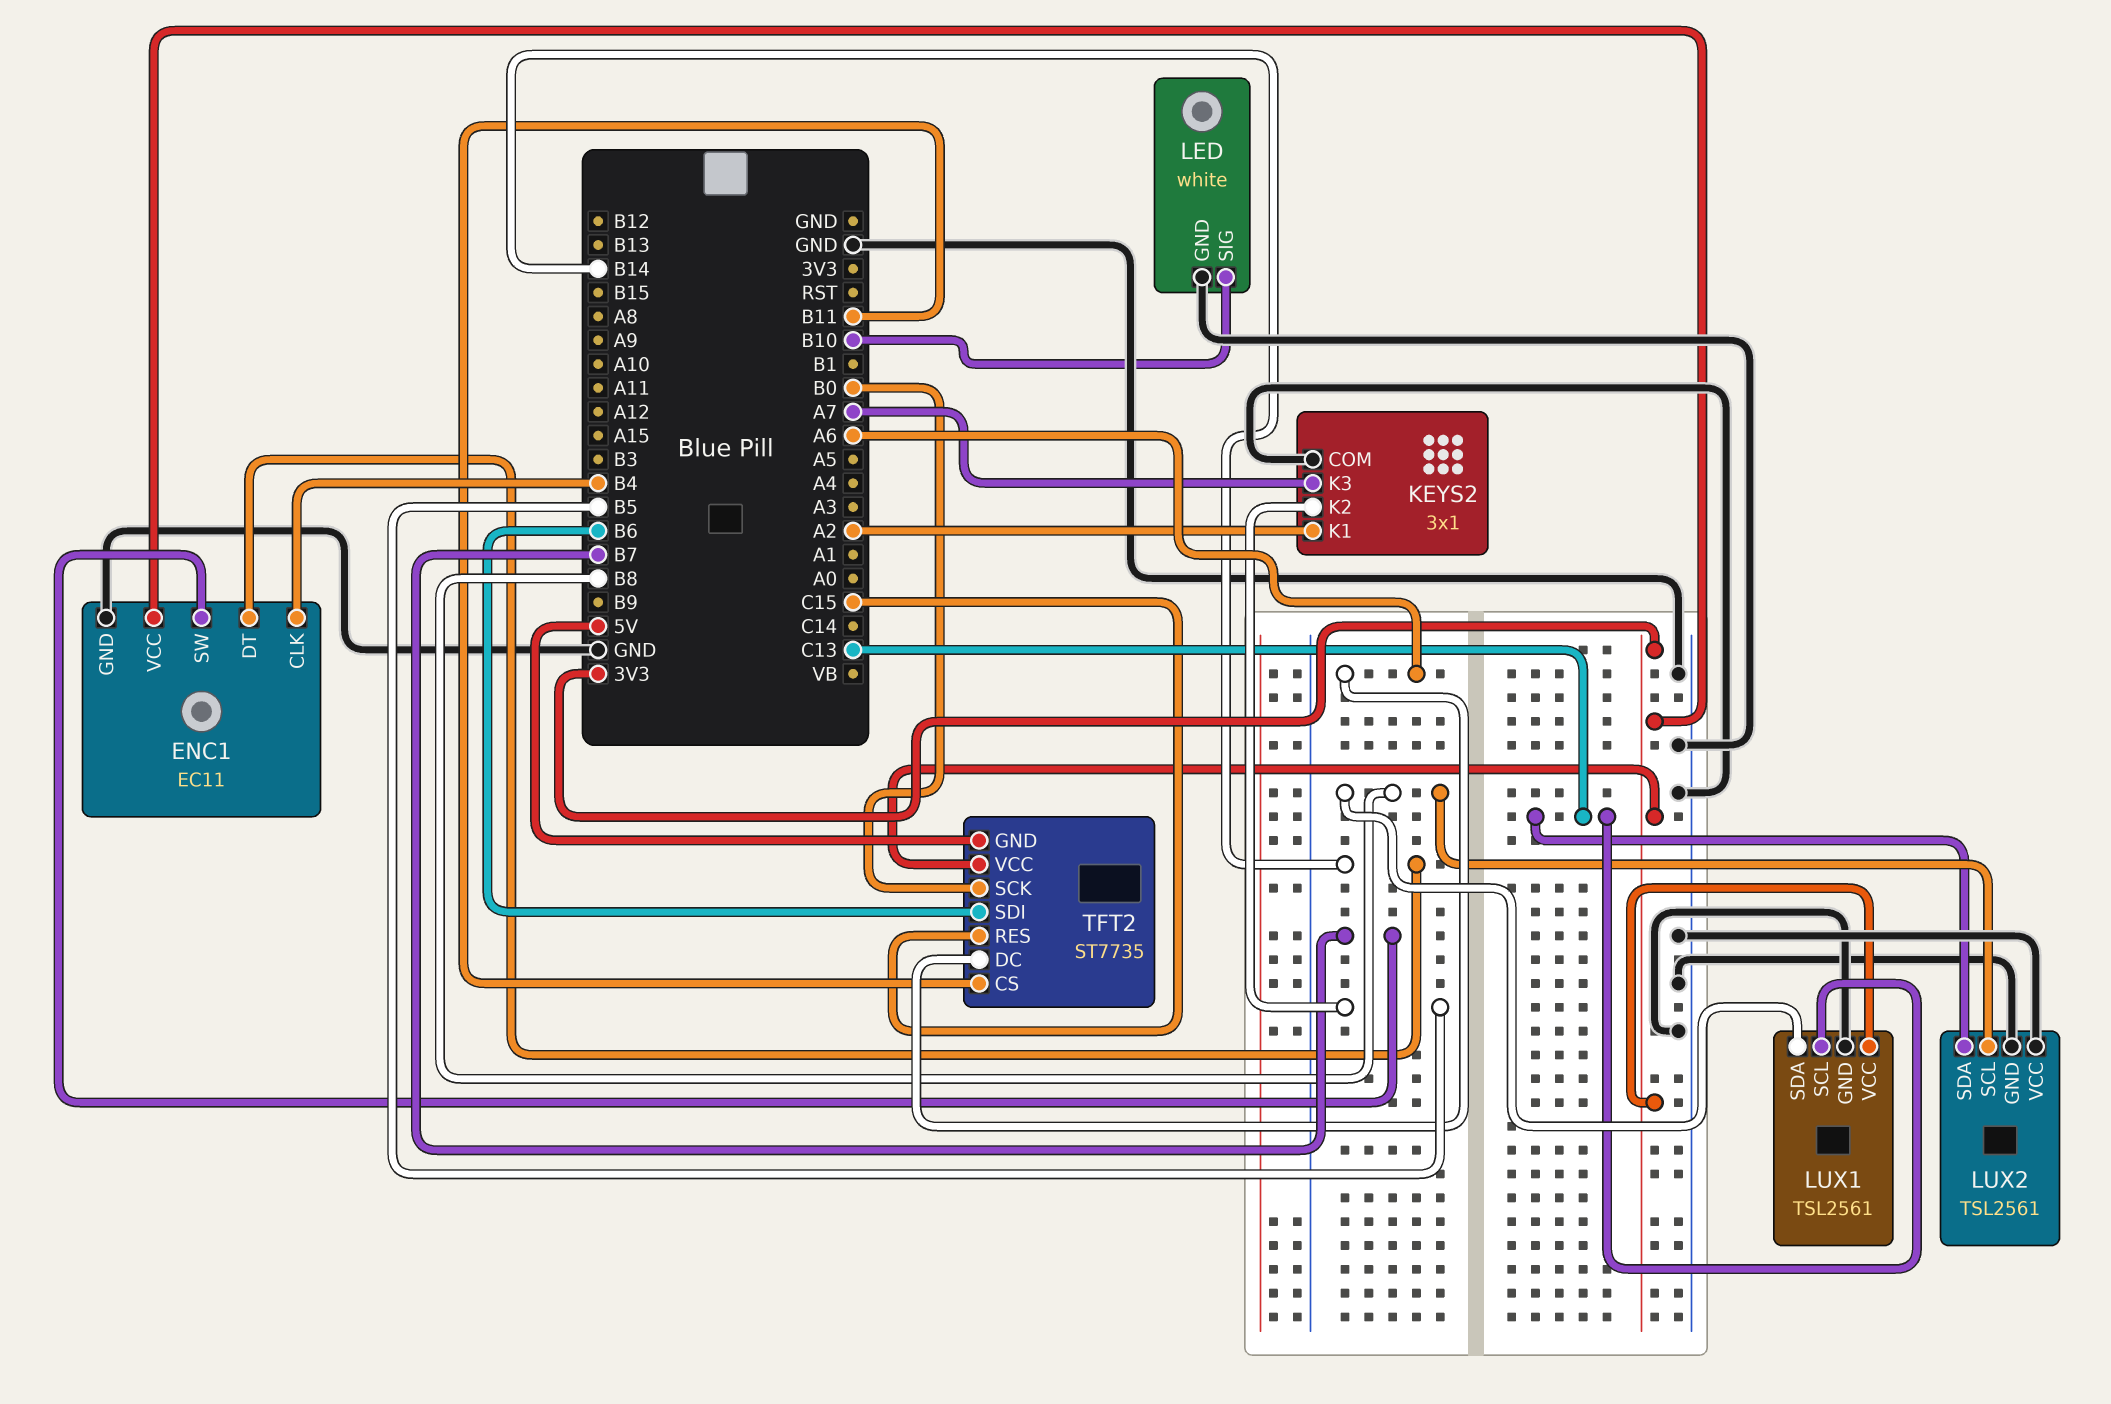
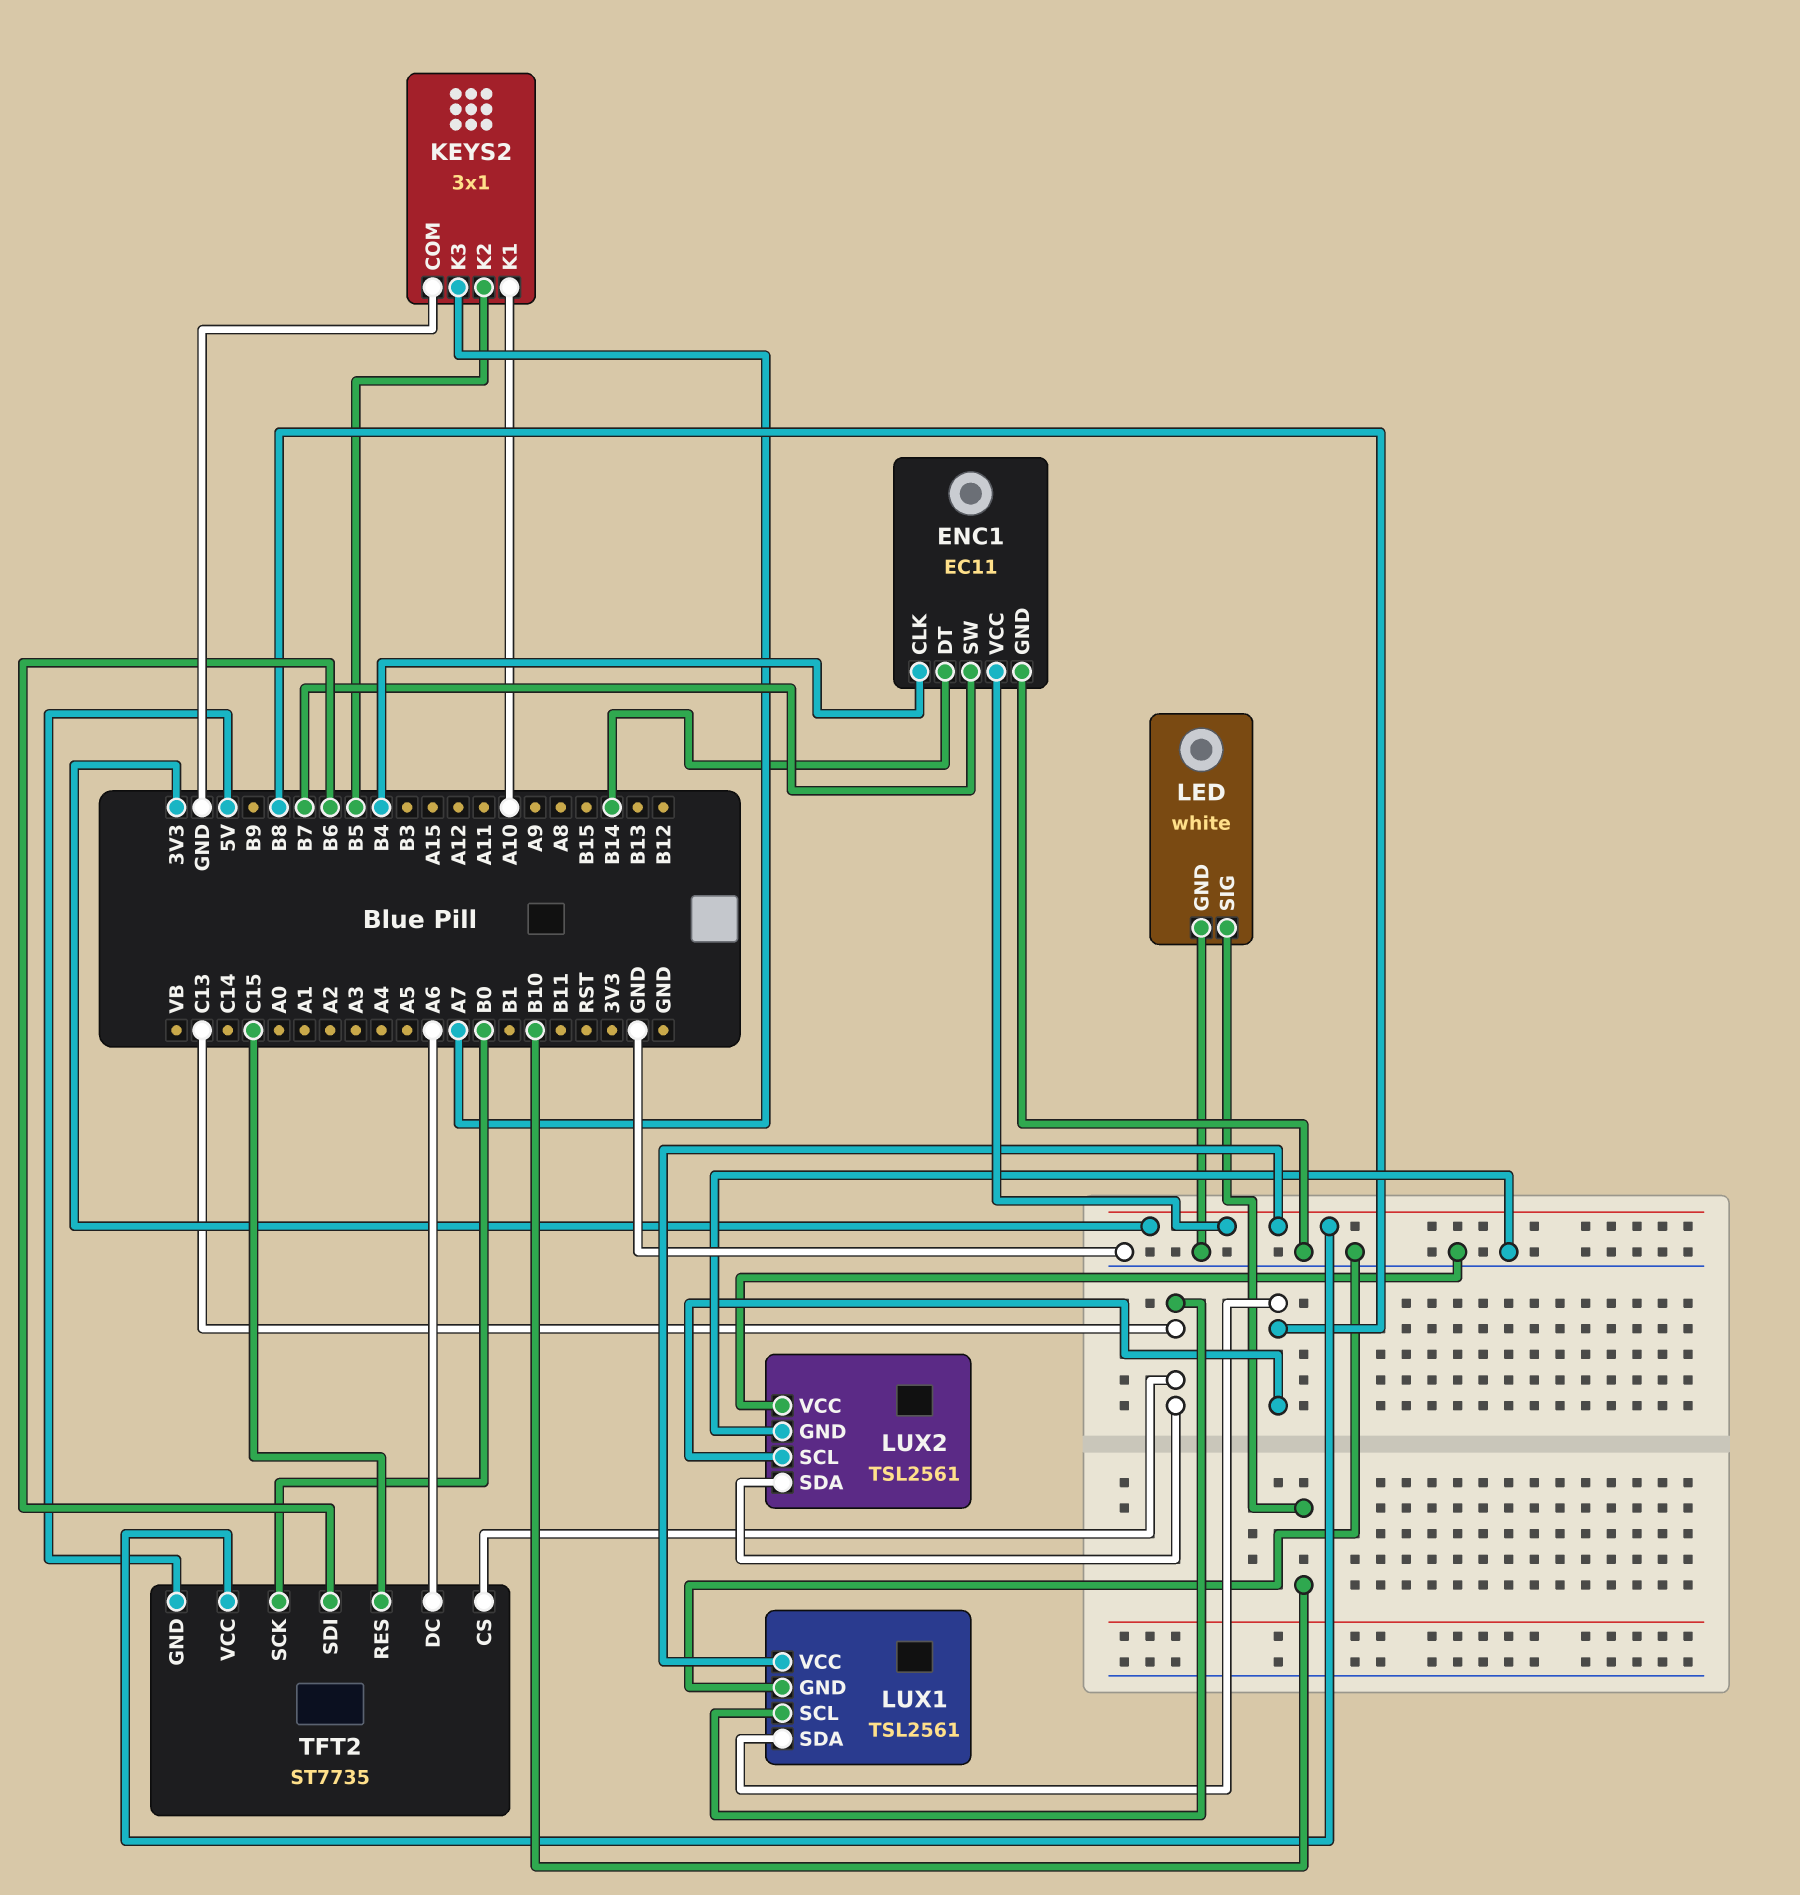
KEYS2 pin K1: A2 -> A10
TFT2 pin CS: B11 -> C13

